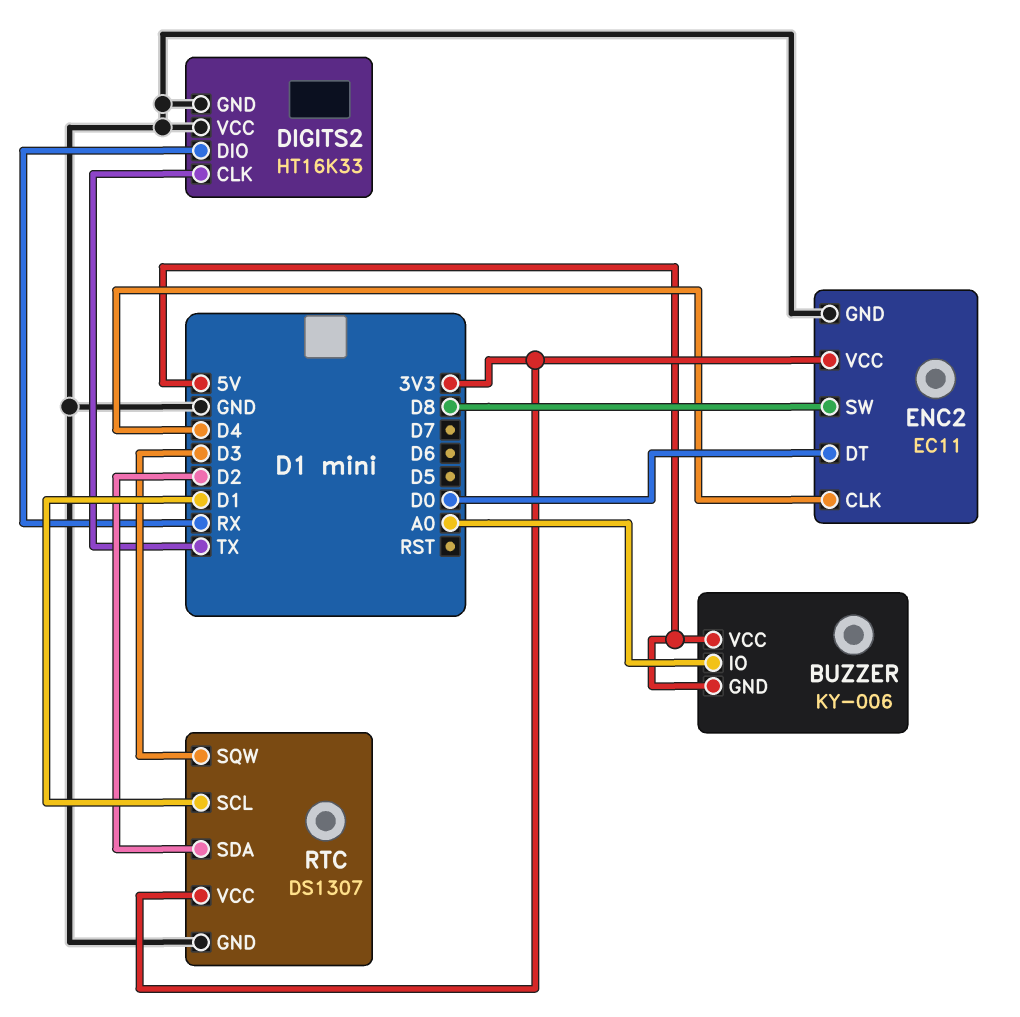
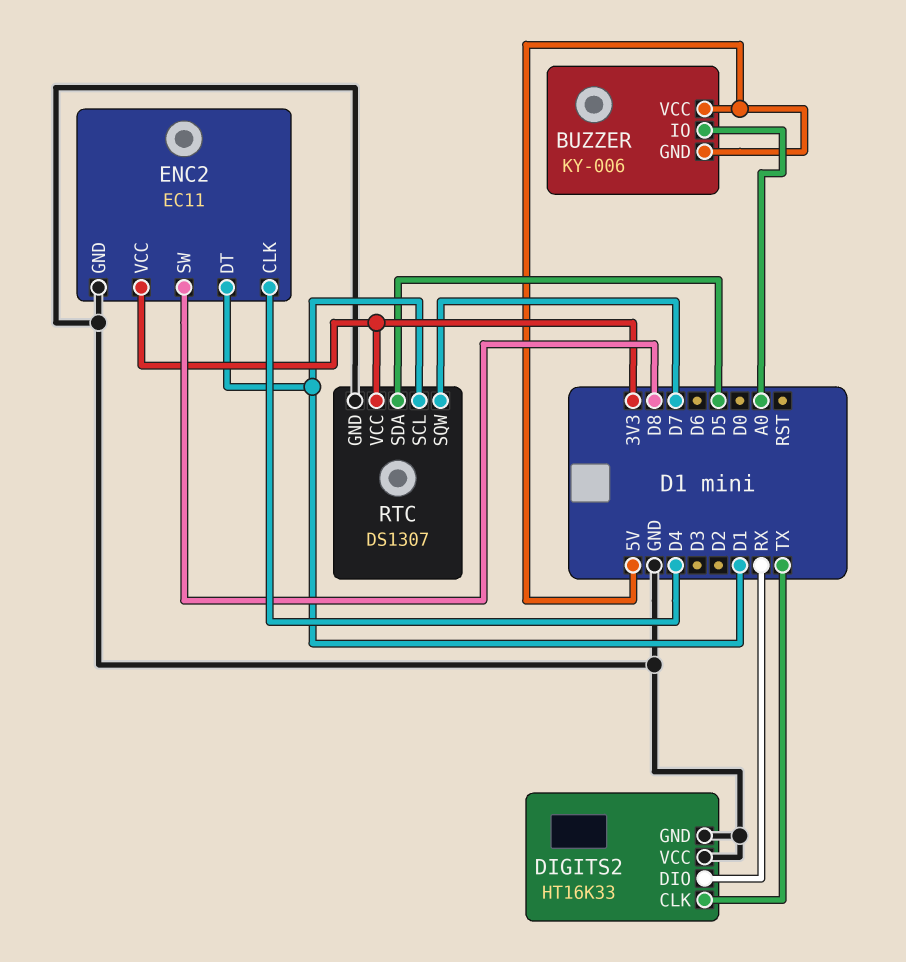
ENC2 pin DT: D0 -> D1
RTC pin SDA: D2 -> D5
RTC pin SQW: D3 -> D7

